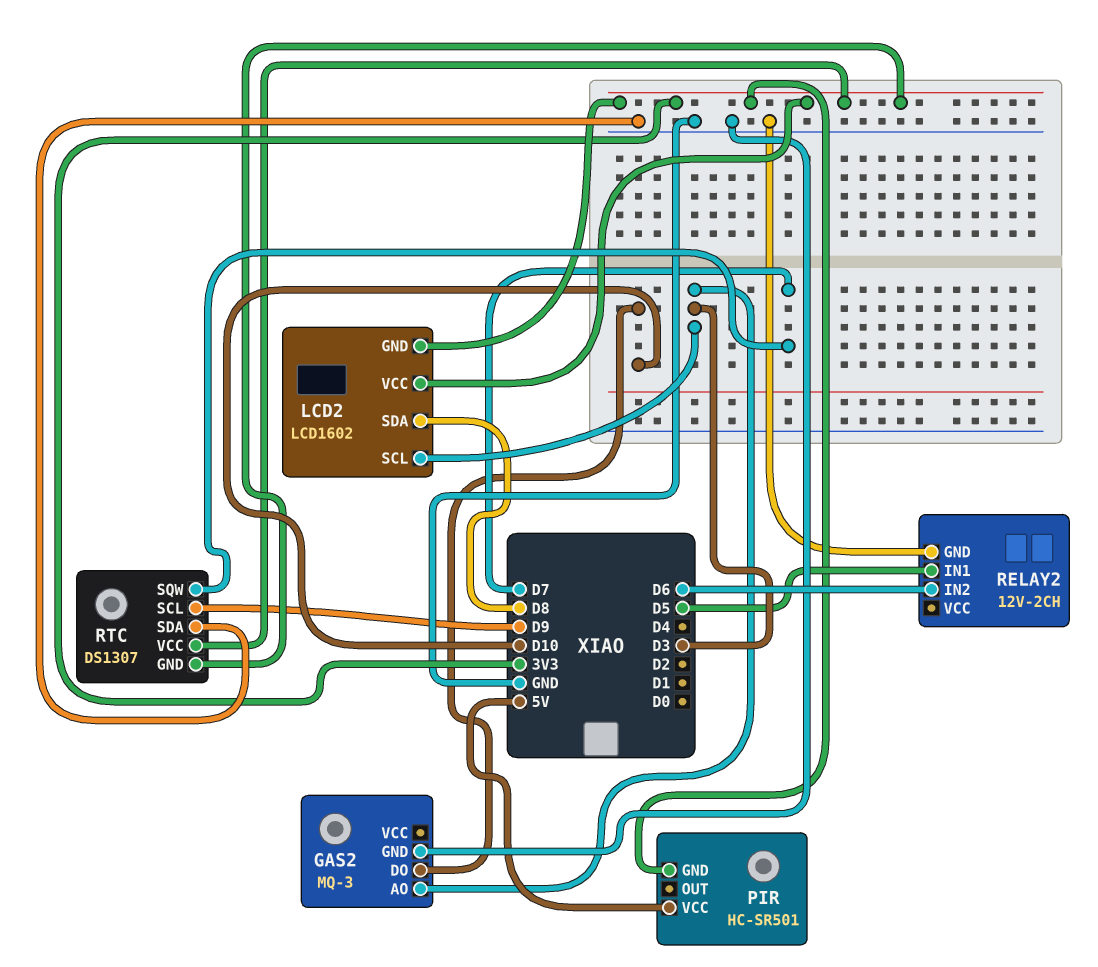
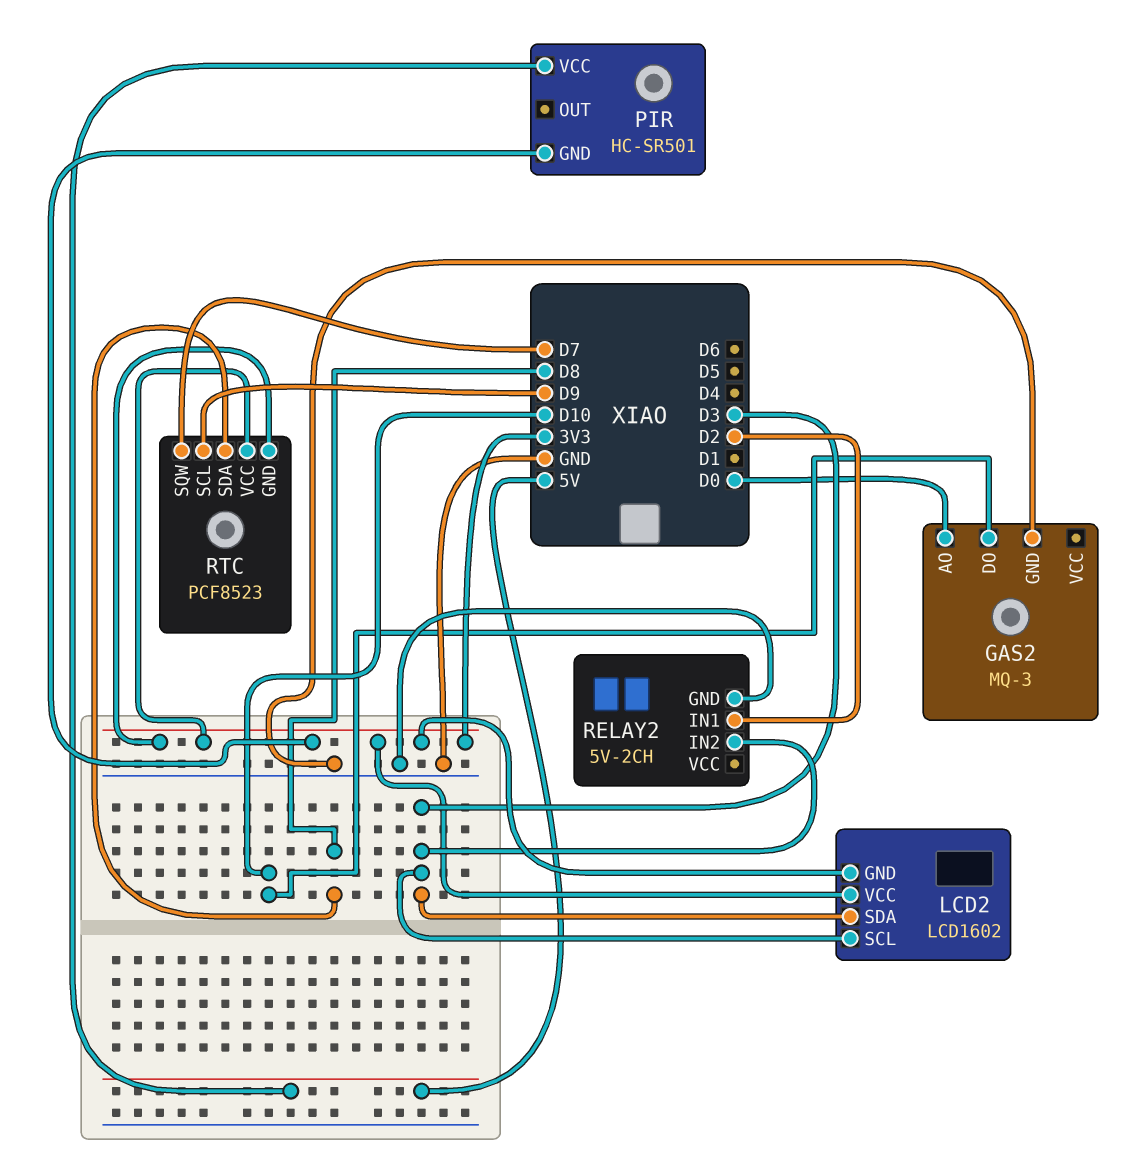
GAS2 pin AO: D3 -> D0
LCD2 pin SDA: D8 -> D3
RELAY2: 12V-2CH -> 5V-2CH
RELAY2 pin IN1: D5 -> D2
RELAY2 pin IN2: D6 -> D3
RTC: DS1307 -> PCF8523
RTC pin SDA: GND -> D8

